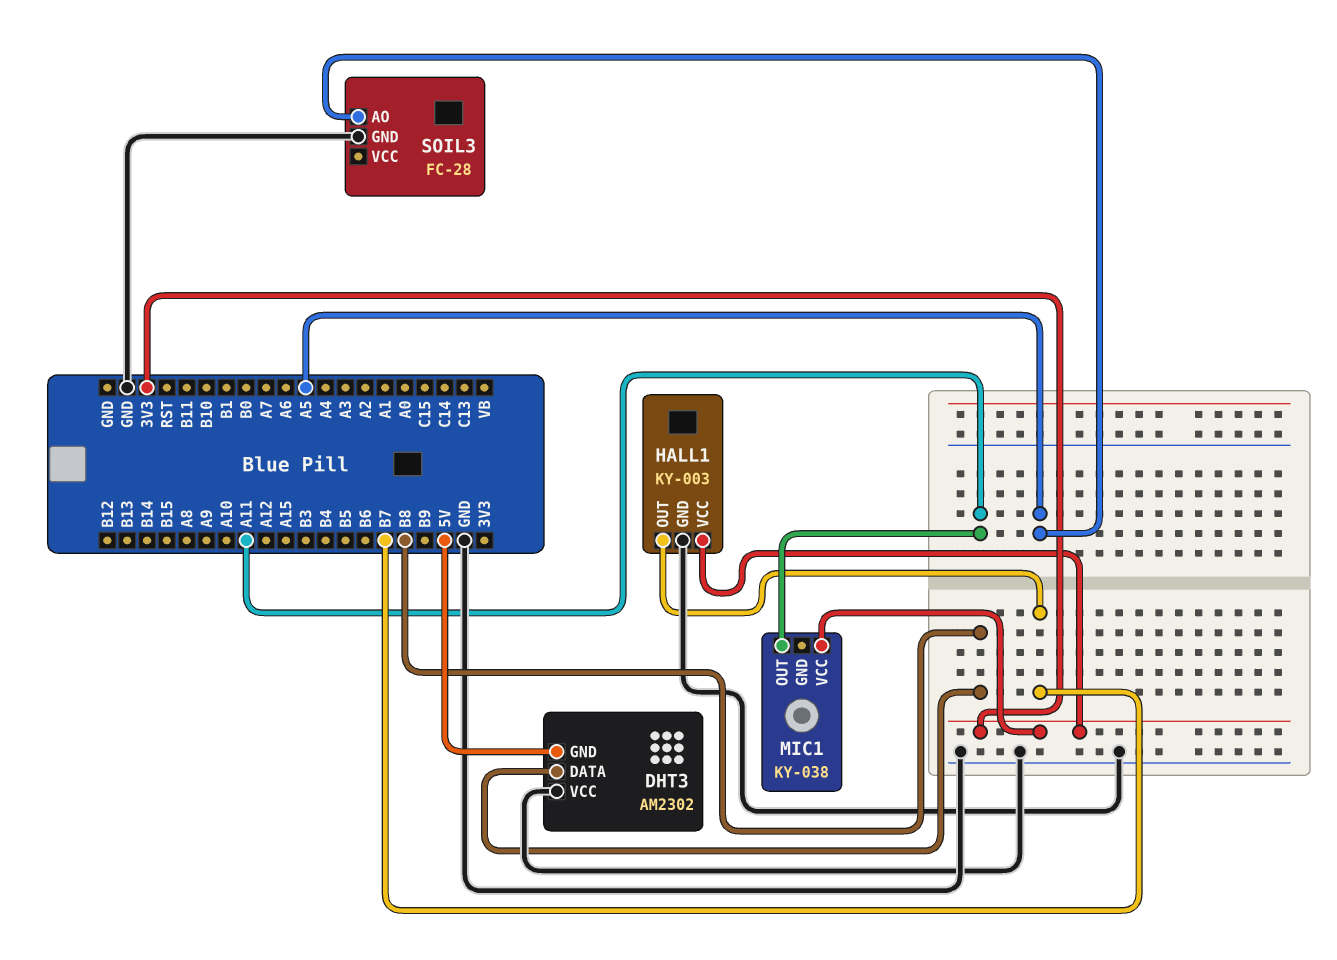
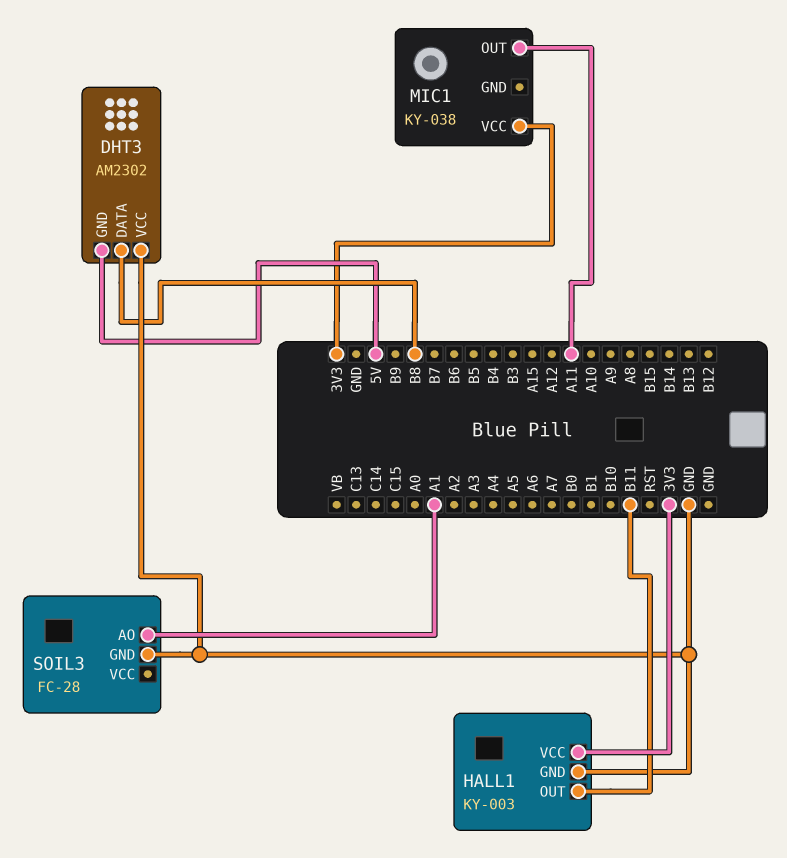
HALL1 pin OUT: B7 -> B11
SOIL3 pin AO: A5 -> A1

